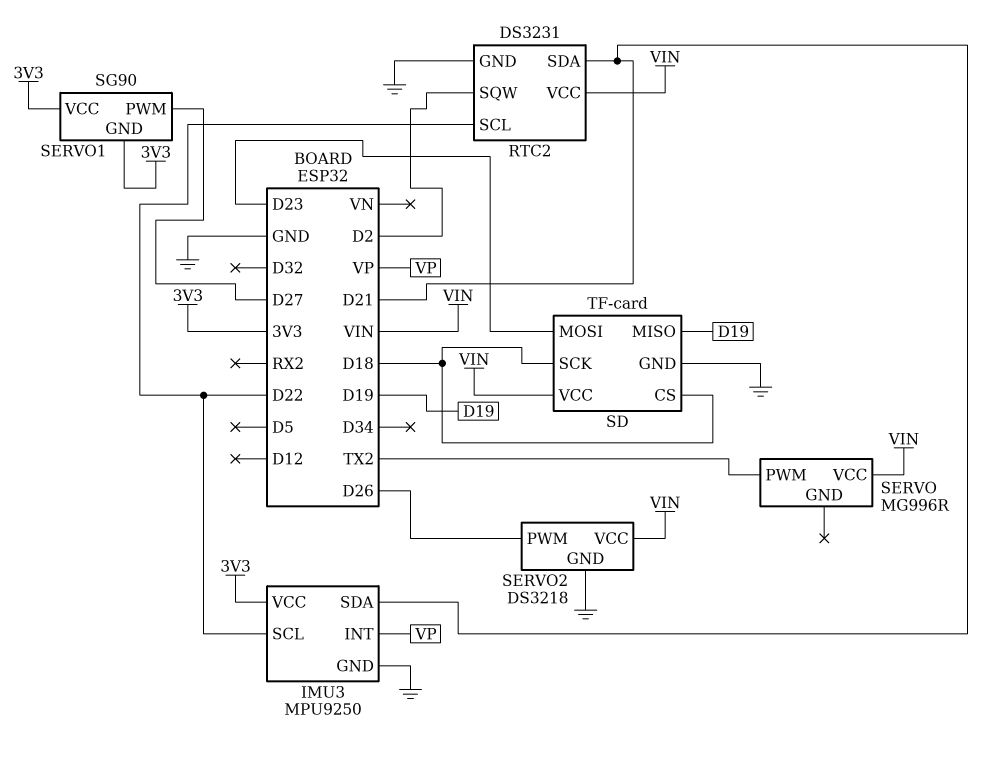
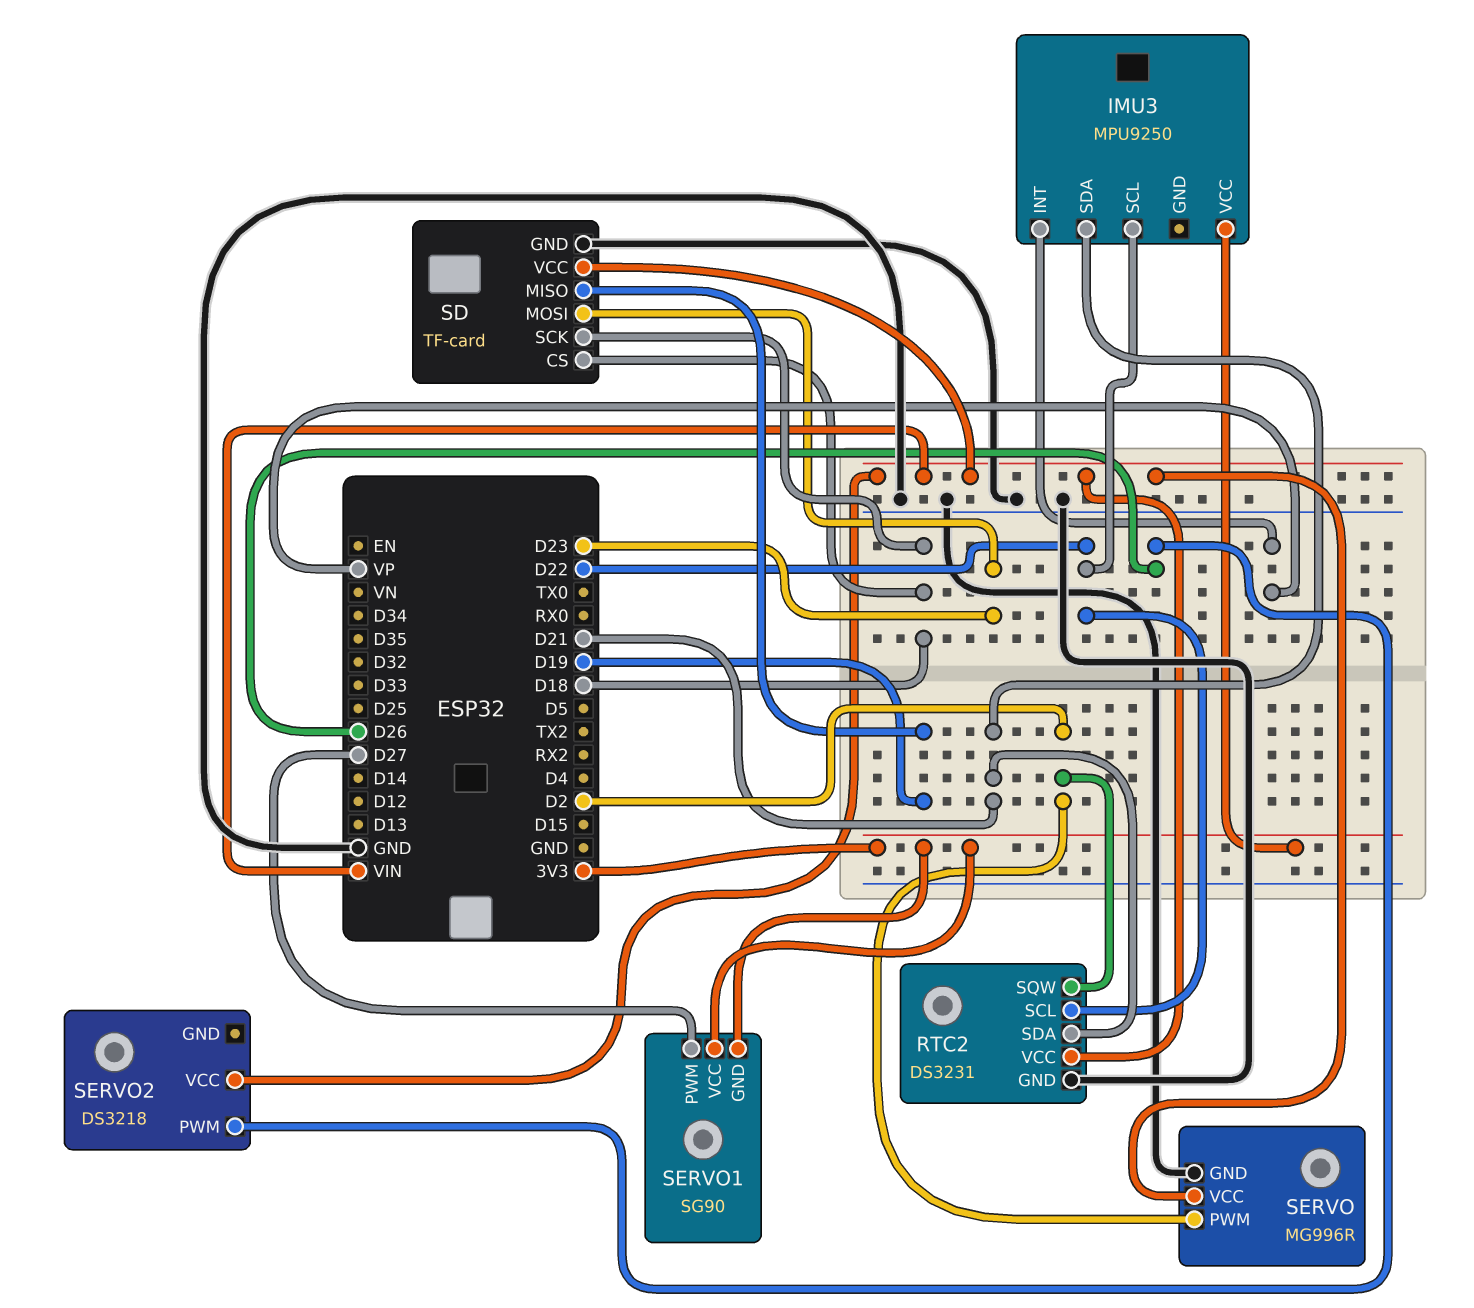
IMU3 pin GND: GND -> none
SERVO pin GND: none -> GND
SERVO pin PWM: TX2 -> D2
SERVO2 pin GND: GND -> none

